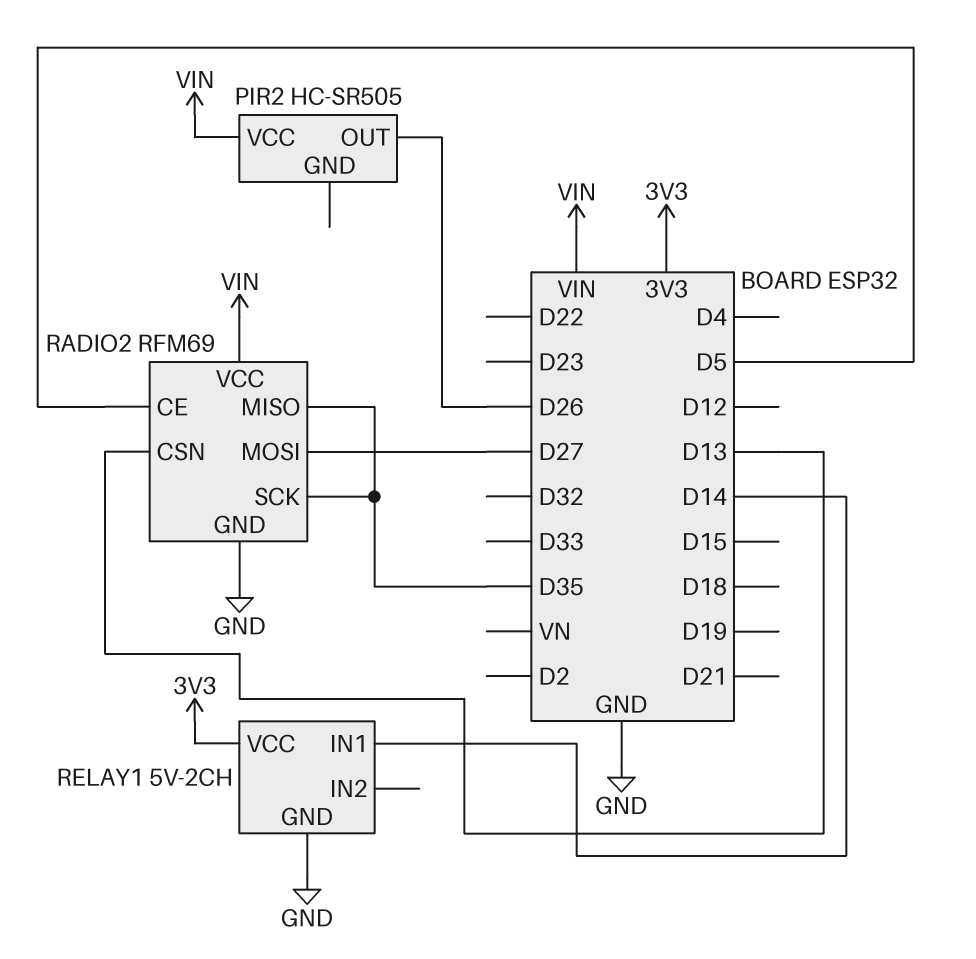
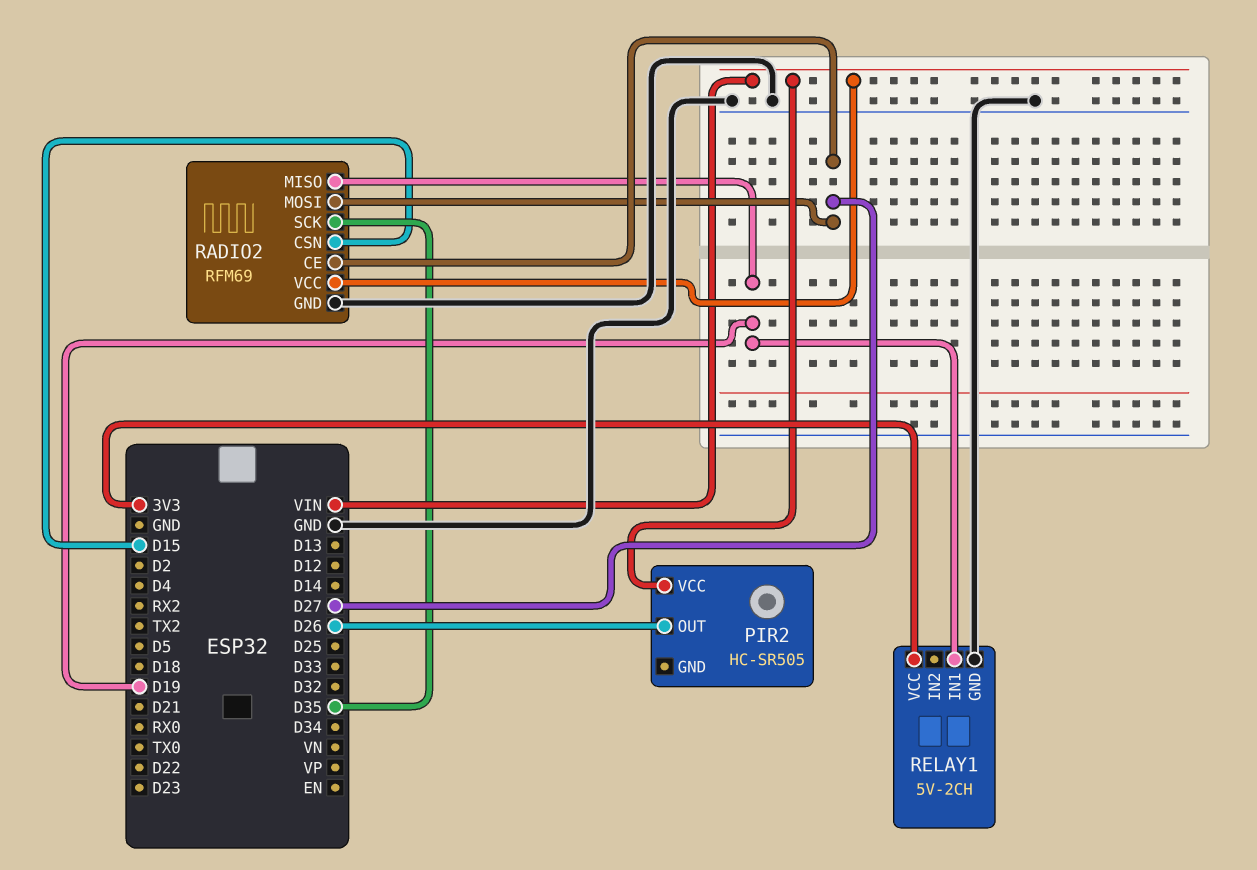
RADIO2 pin CE: D5 -> D27
RADIO2 pin CSN: D13 -> D15
RADIO2 pin MISO: D35 -> D19
RELAY1 pin IN1: D14 -> D19

